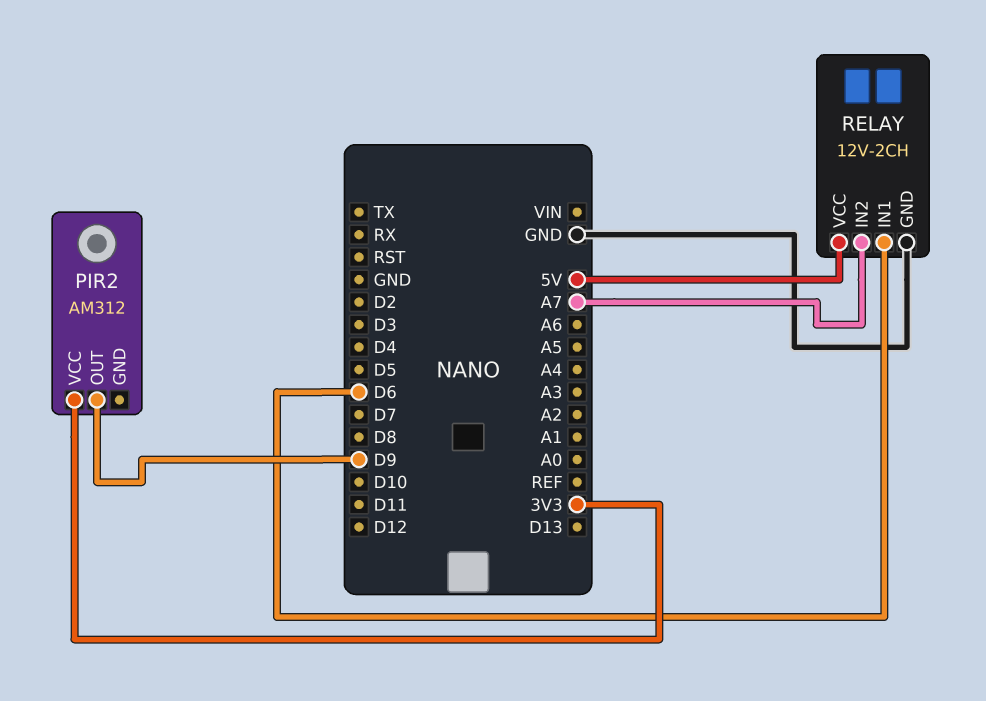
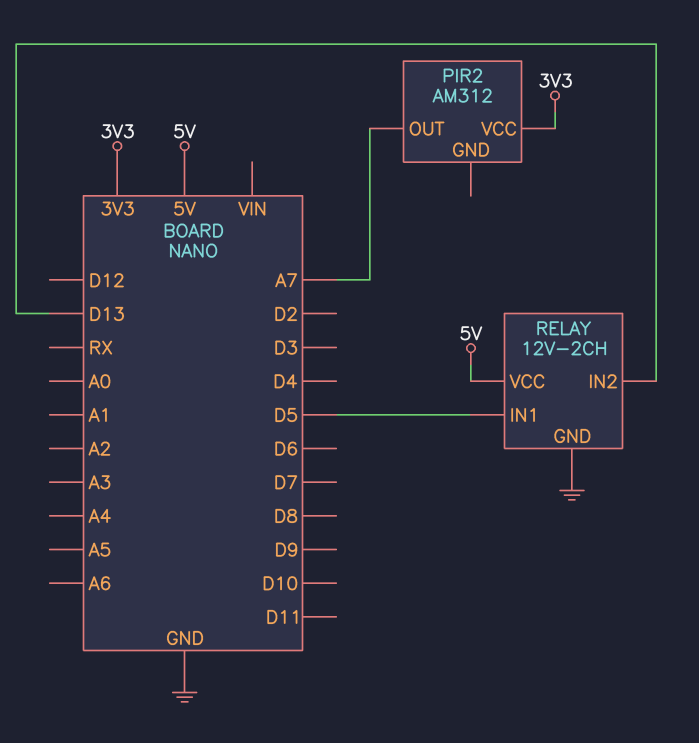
PIR2 pin OUT: D9 -> A7
RELAY pin IN1: D6 -> D5
RELAY pin IN2: A7 -> D13

